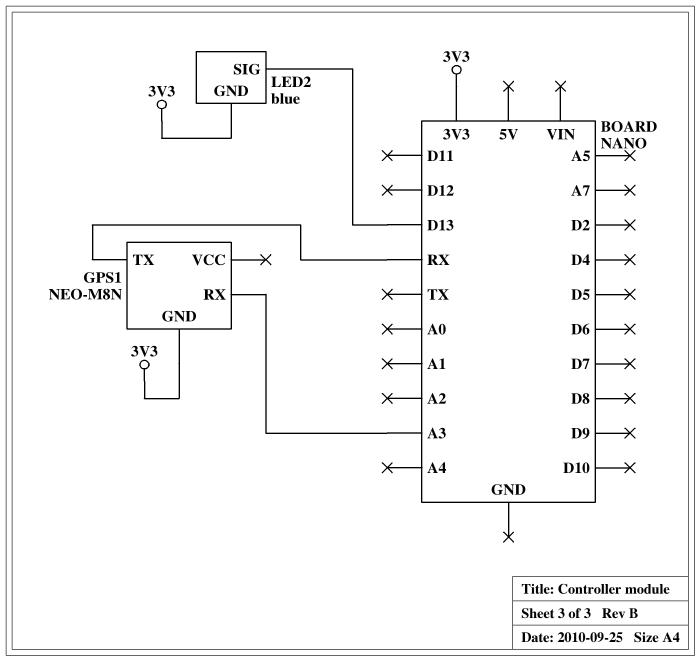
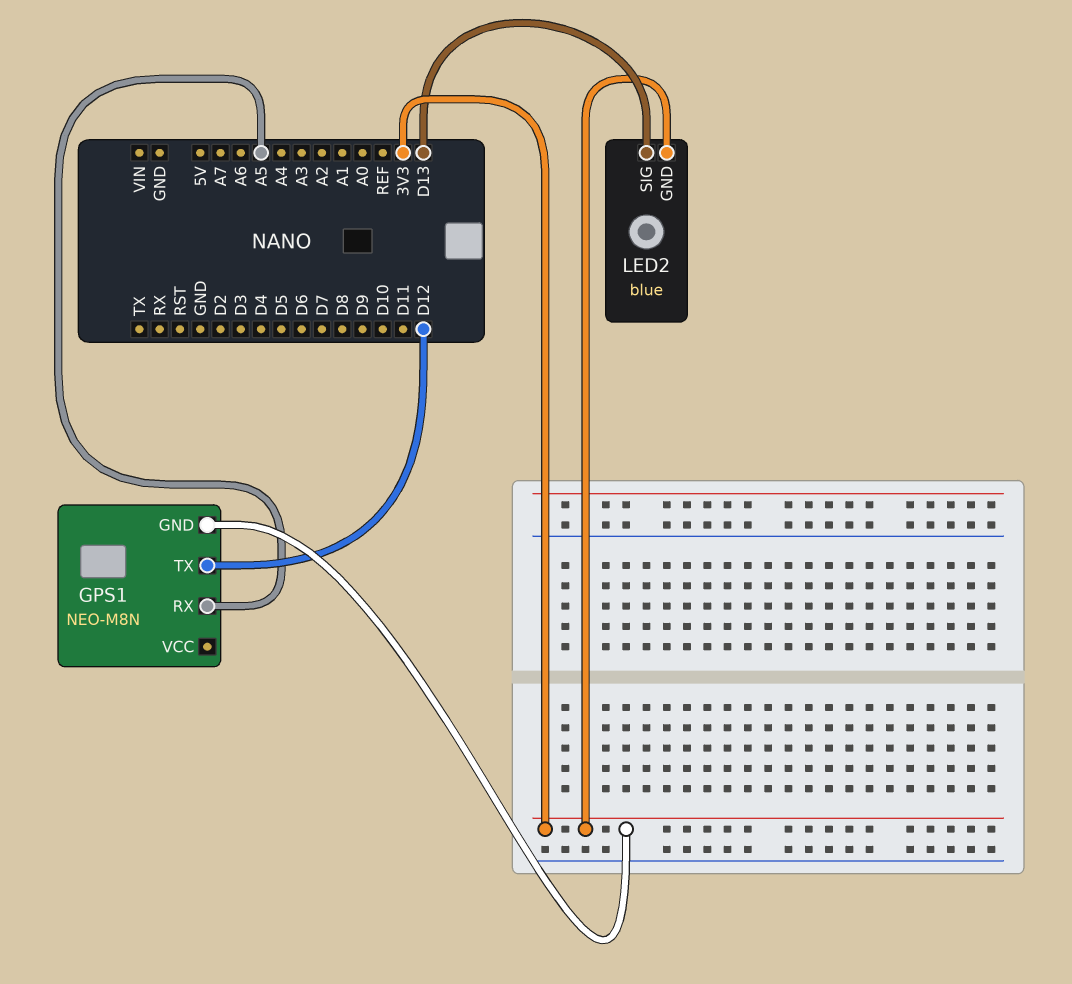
GPS1 pin RX: A3 -> A5
GPS1 pin TX: RX -> D12

